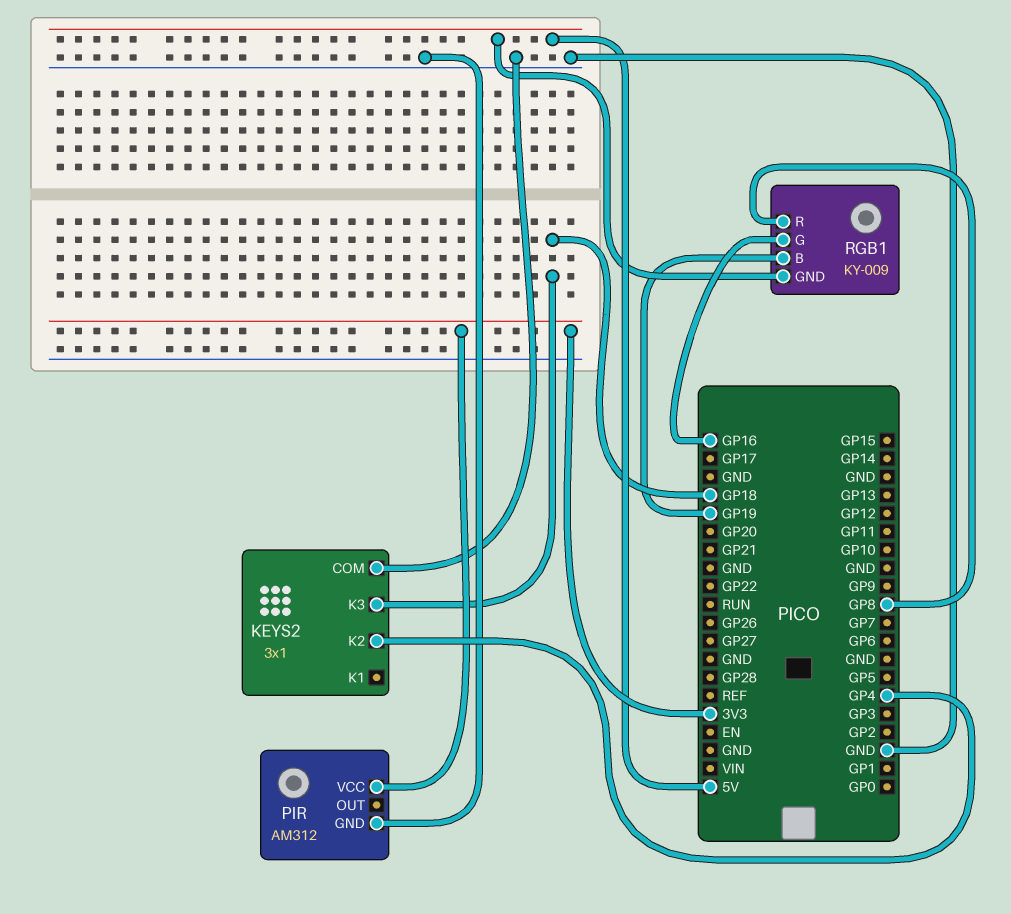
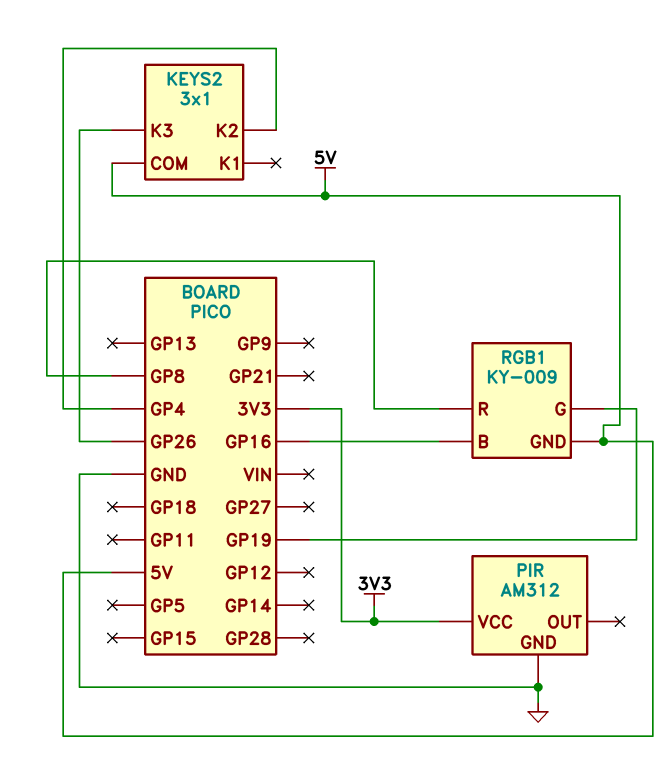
KEYS2 pin COM: GND -> 5V
KEYS2 pin K3: GP18 -> GP26
RGB1 pin B: GP19 -> GP16
RGB1 pin G: GP16 -> GP19

